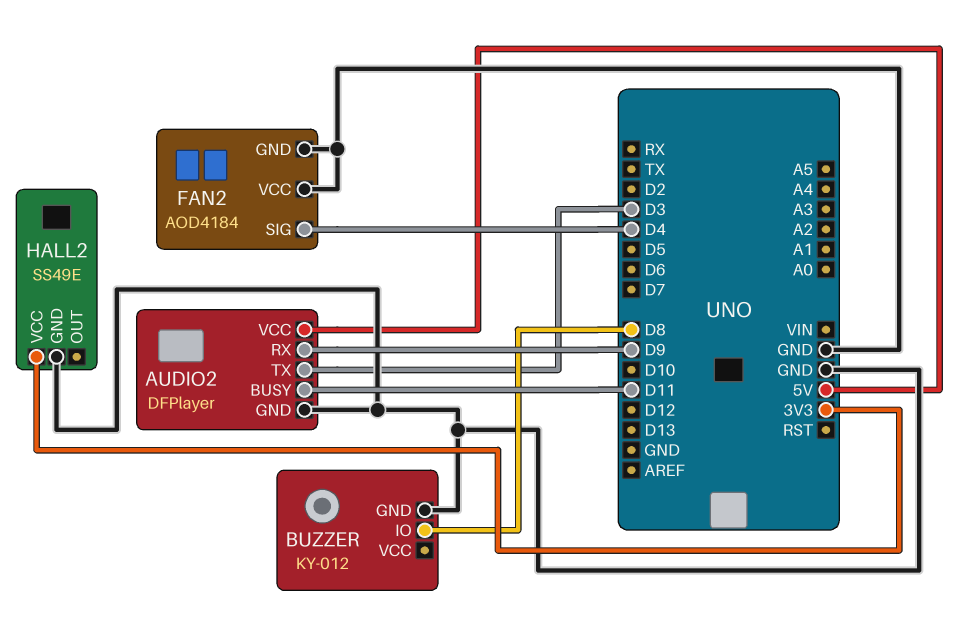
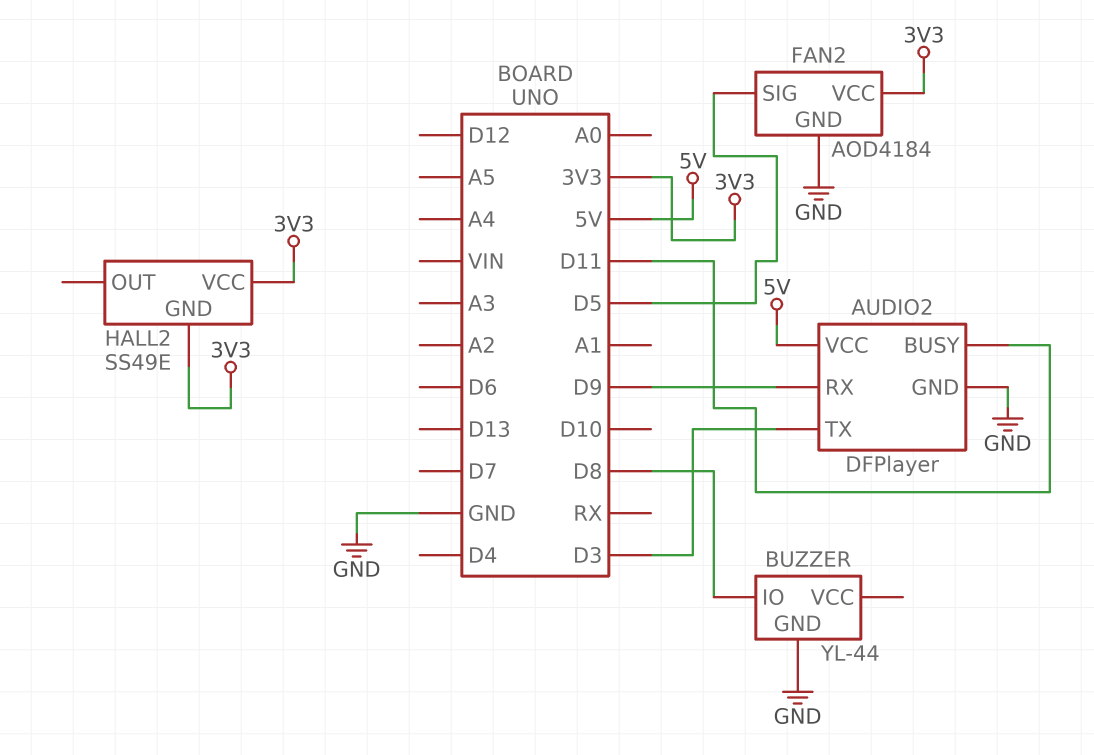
BUZZER: KY-012 -> YL-44
FAN2 pin SIG: D4 -> D5
FAN2 pin VCC: GND -> 3V3
HALL2 pin GND: GND -> 3V3

